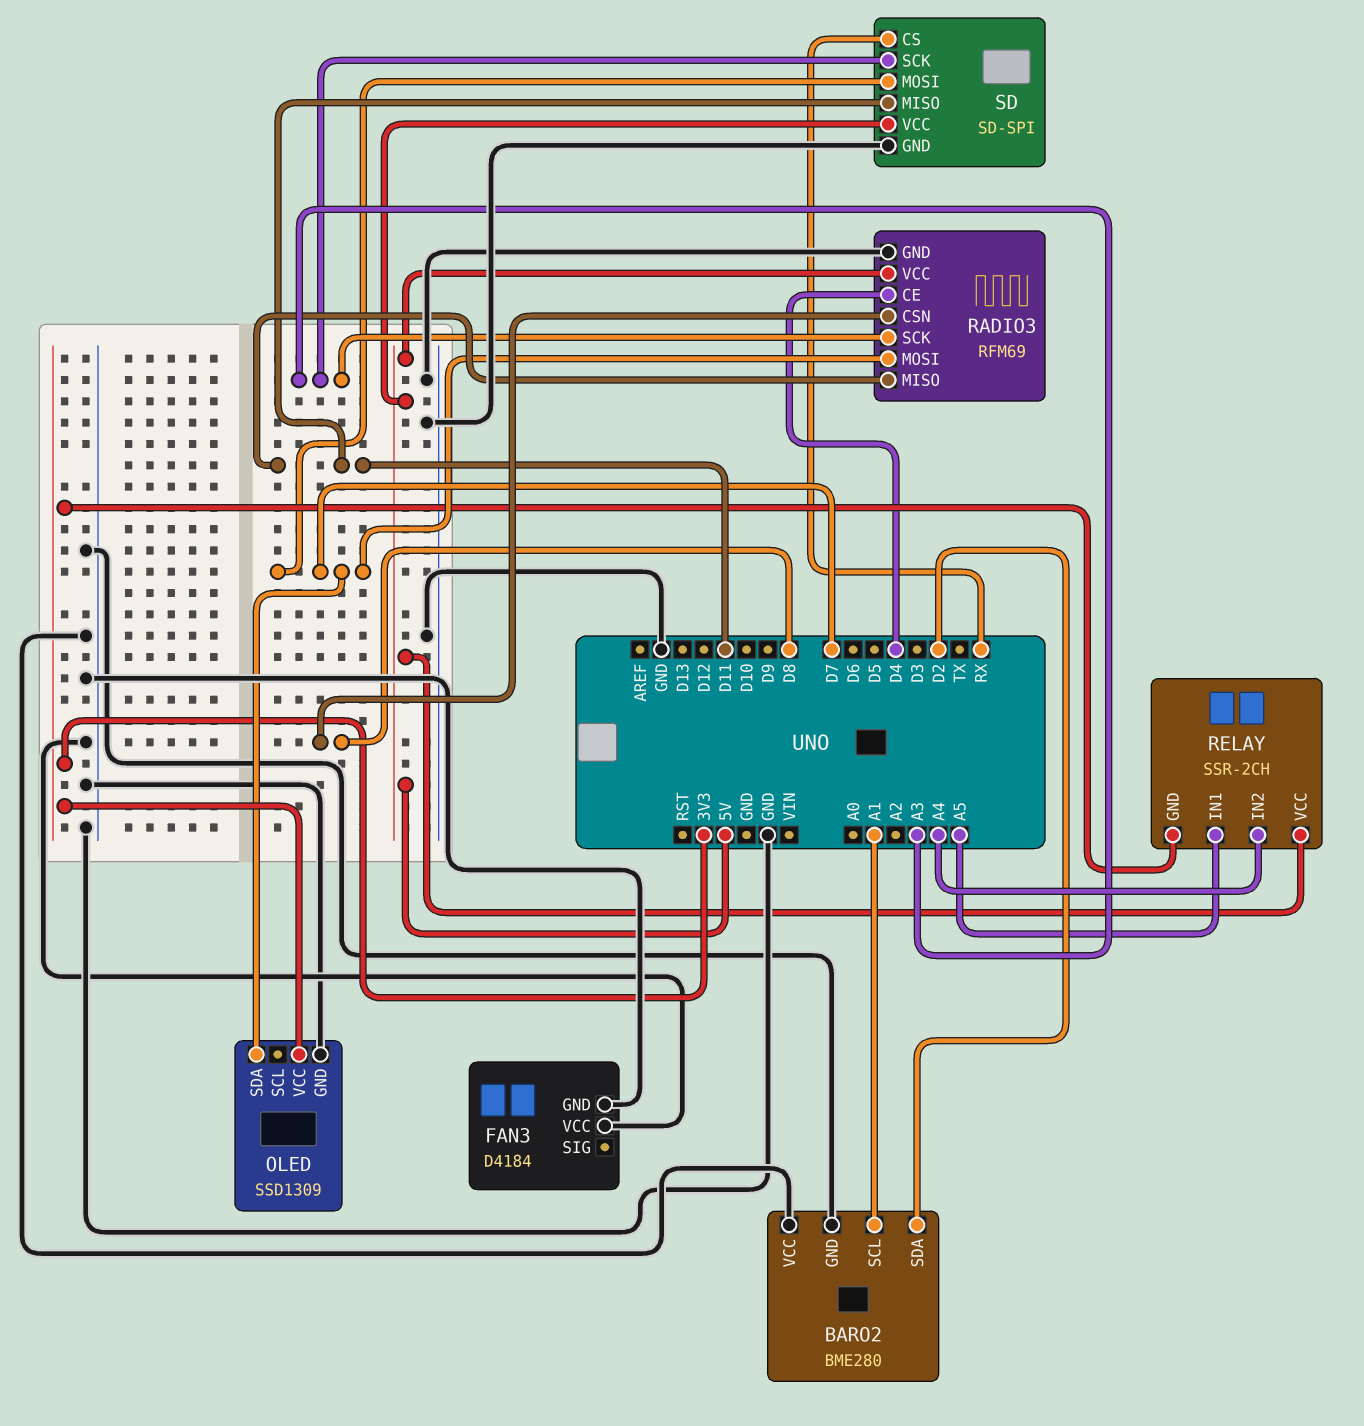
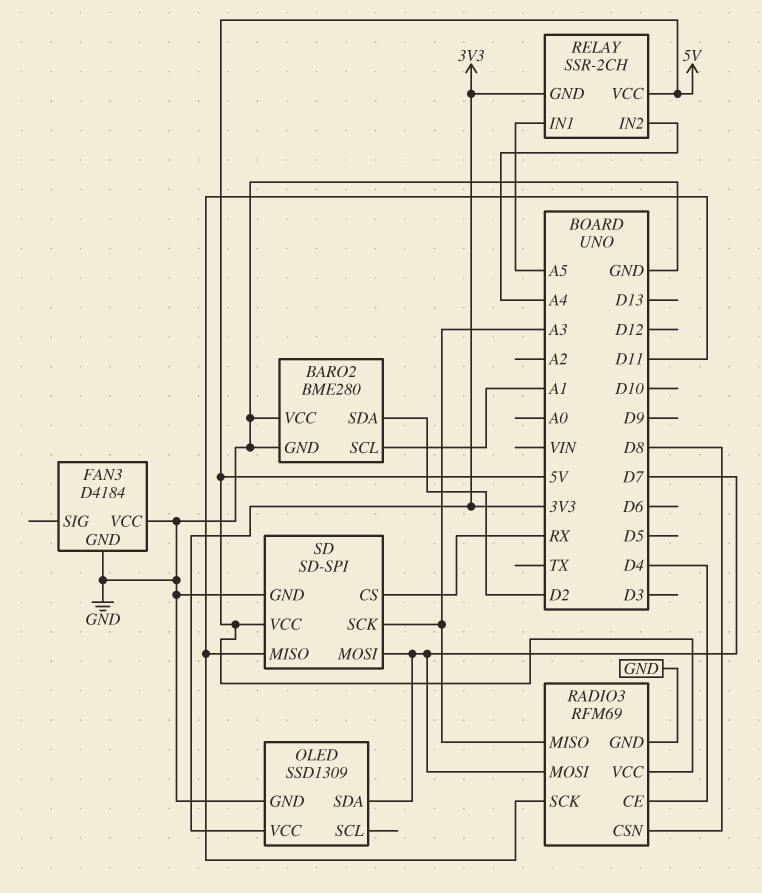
RADIO3 pin MISO: D11 -> A3
RADIO3 pin SCK: A3 -> D11

